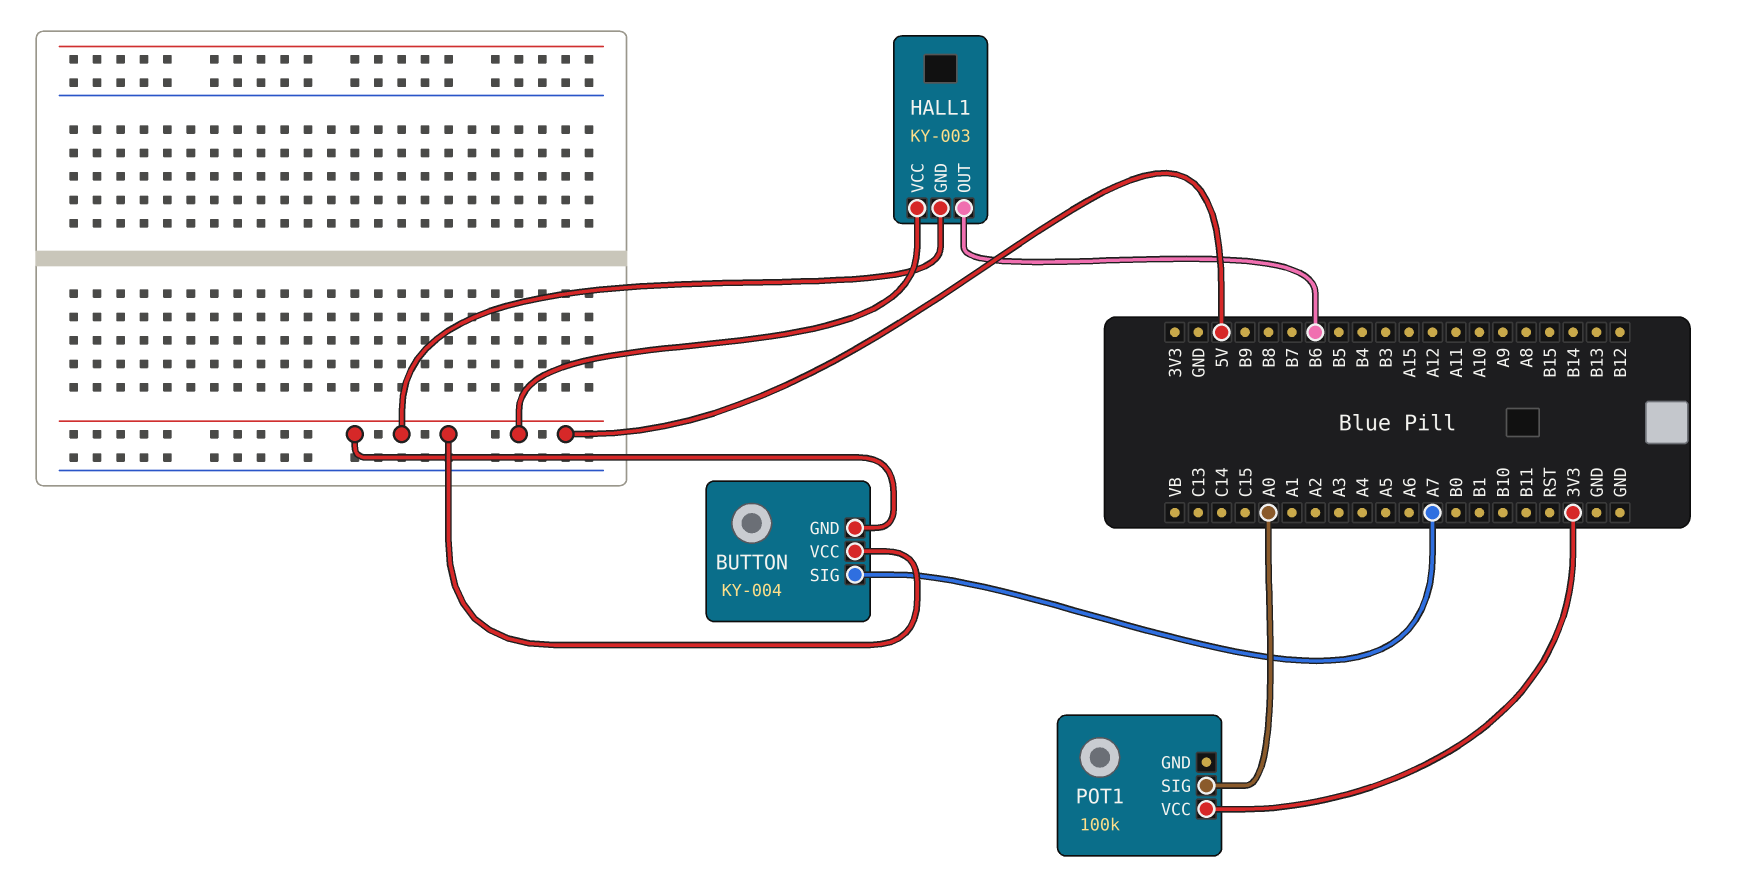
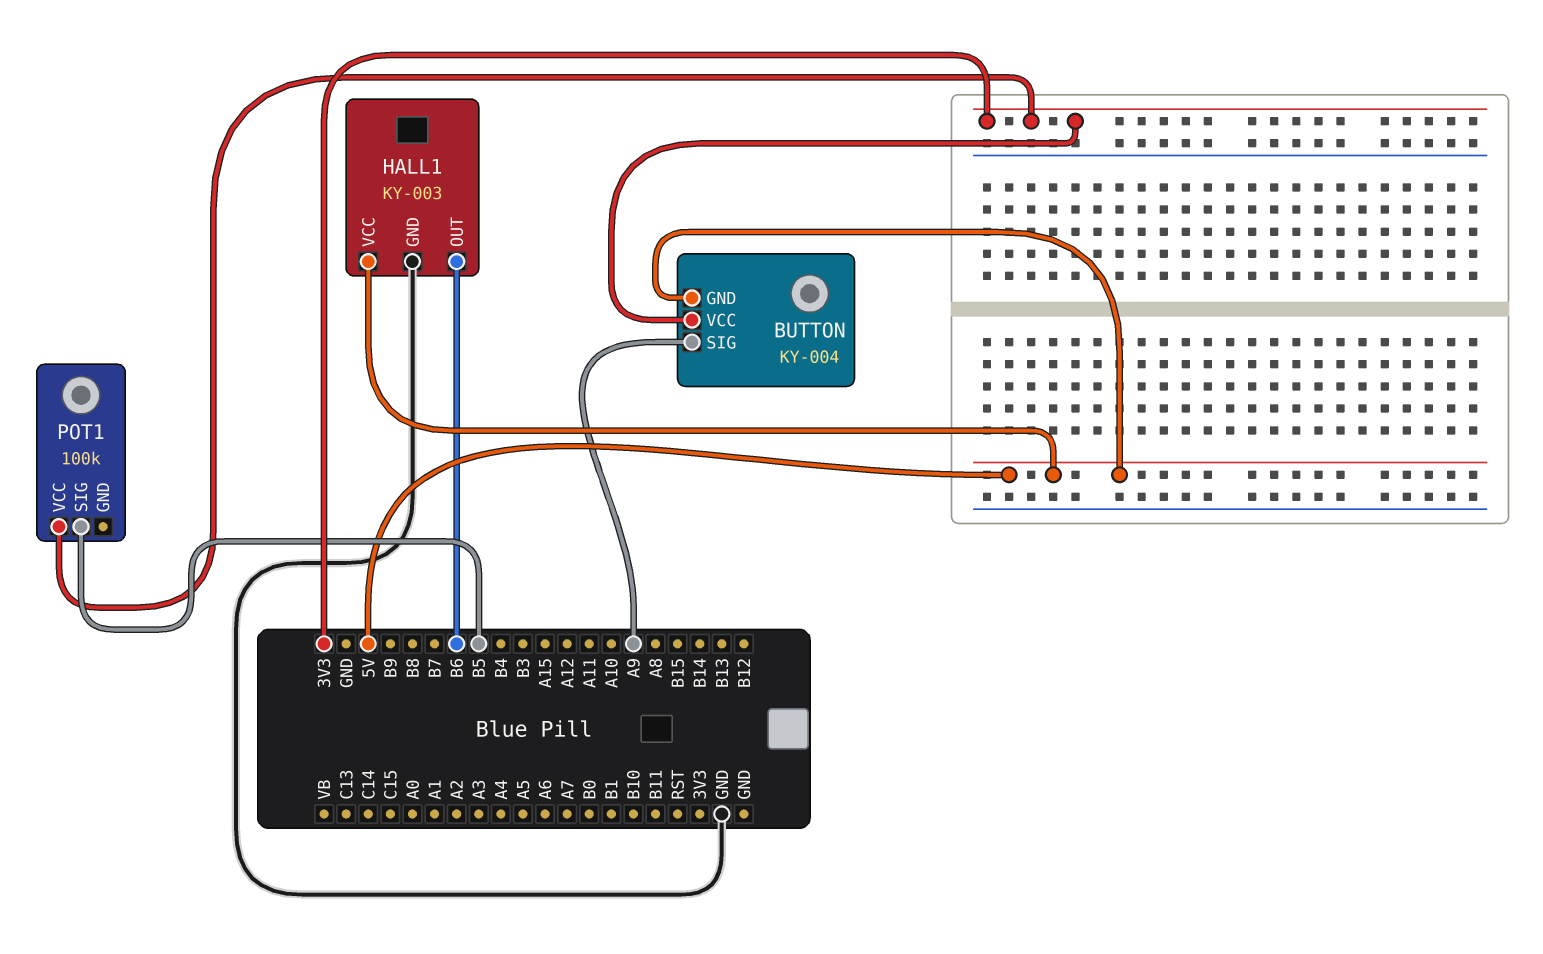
BUTTON pin SIG: A7 -> A9
BUTTON pin VCC: 5V -> 3V3
HALL1 pin GND: 5V -> GND
POT1 pin SIG: A0 -> B5

